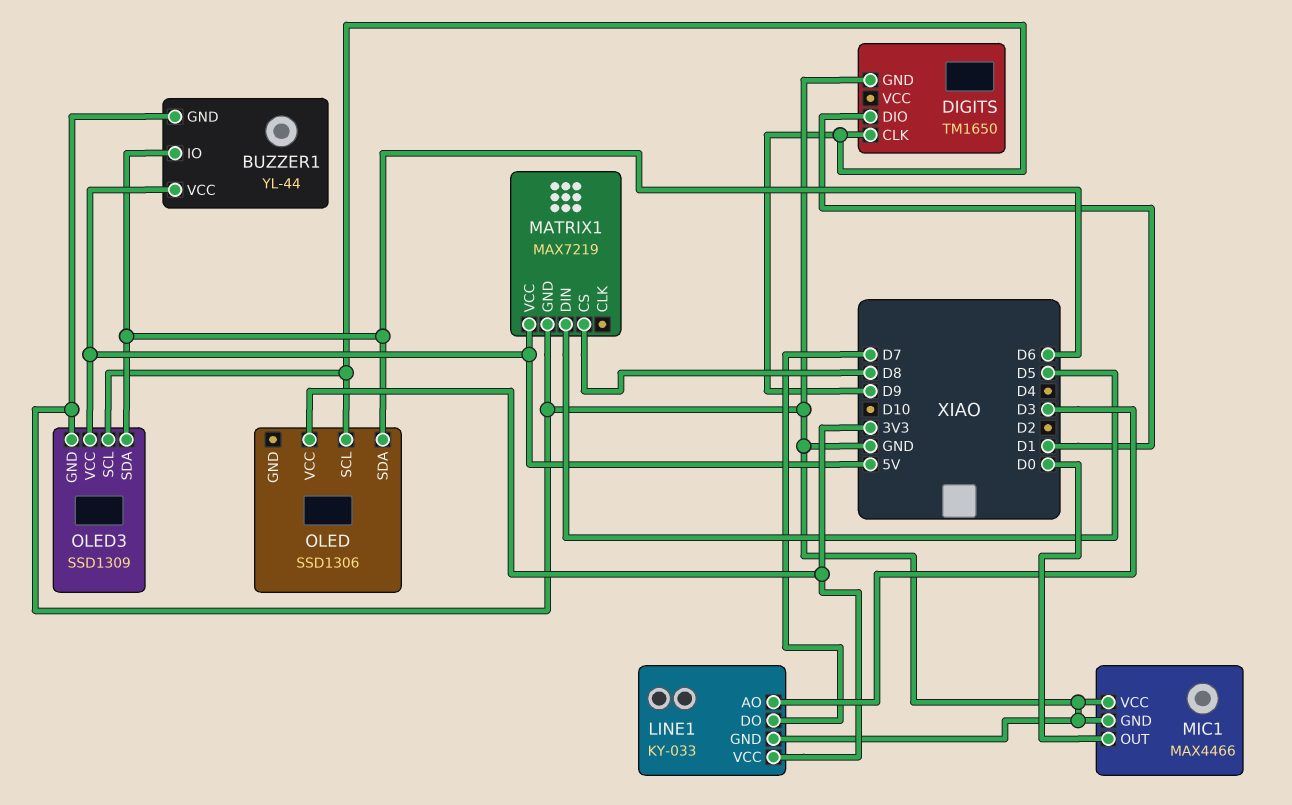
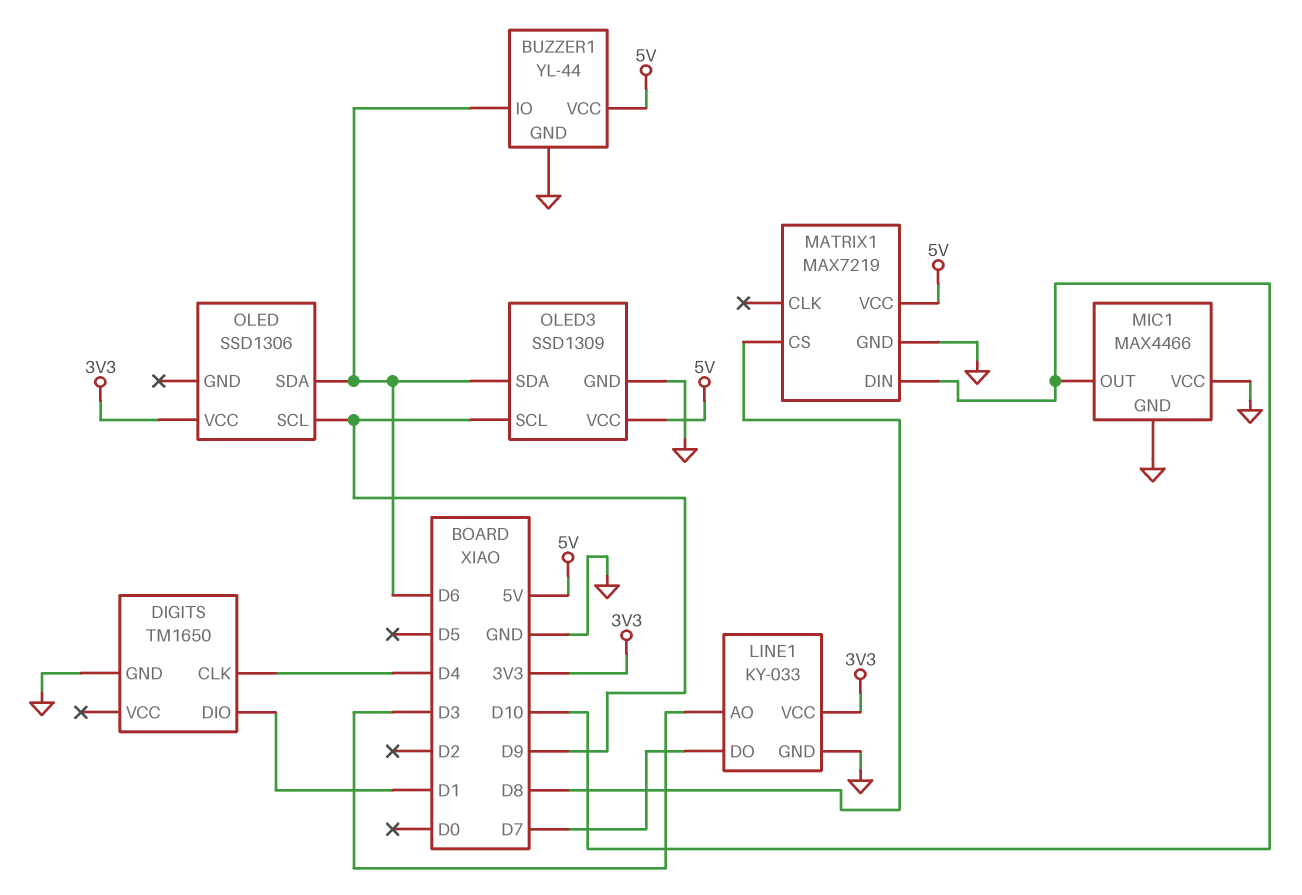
DIGITS pin CLK: D9 -> D4
MATRIX1 pin DIN: D5 -> D10
MIC1 pin OUT: D0 -> D10

